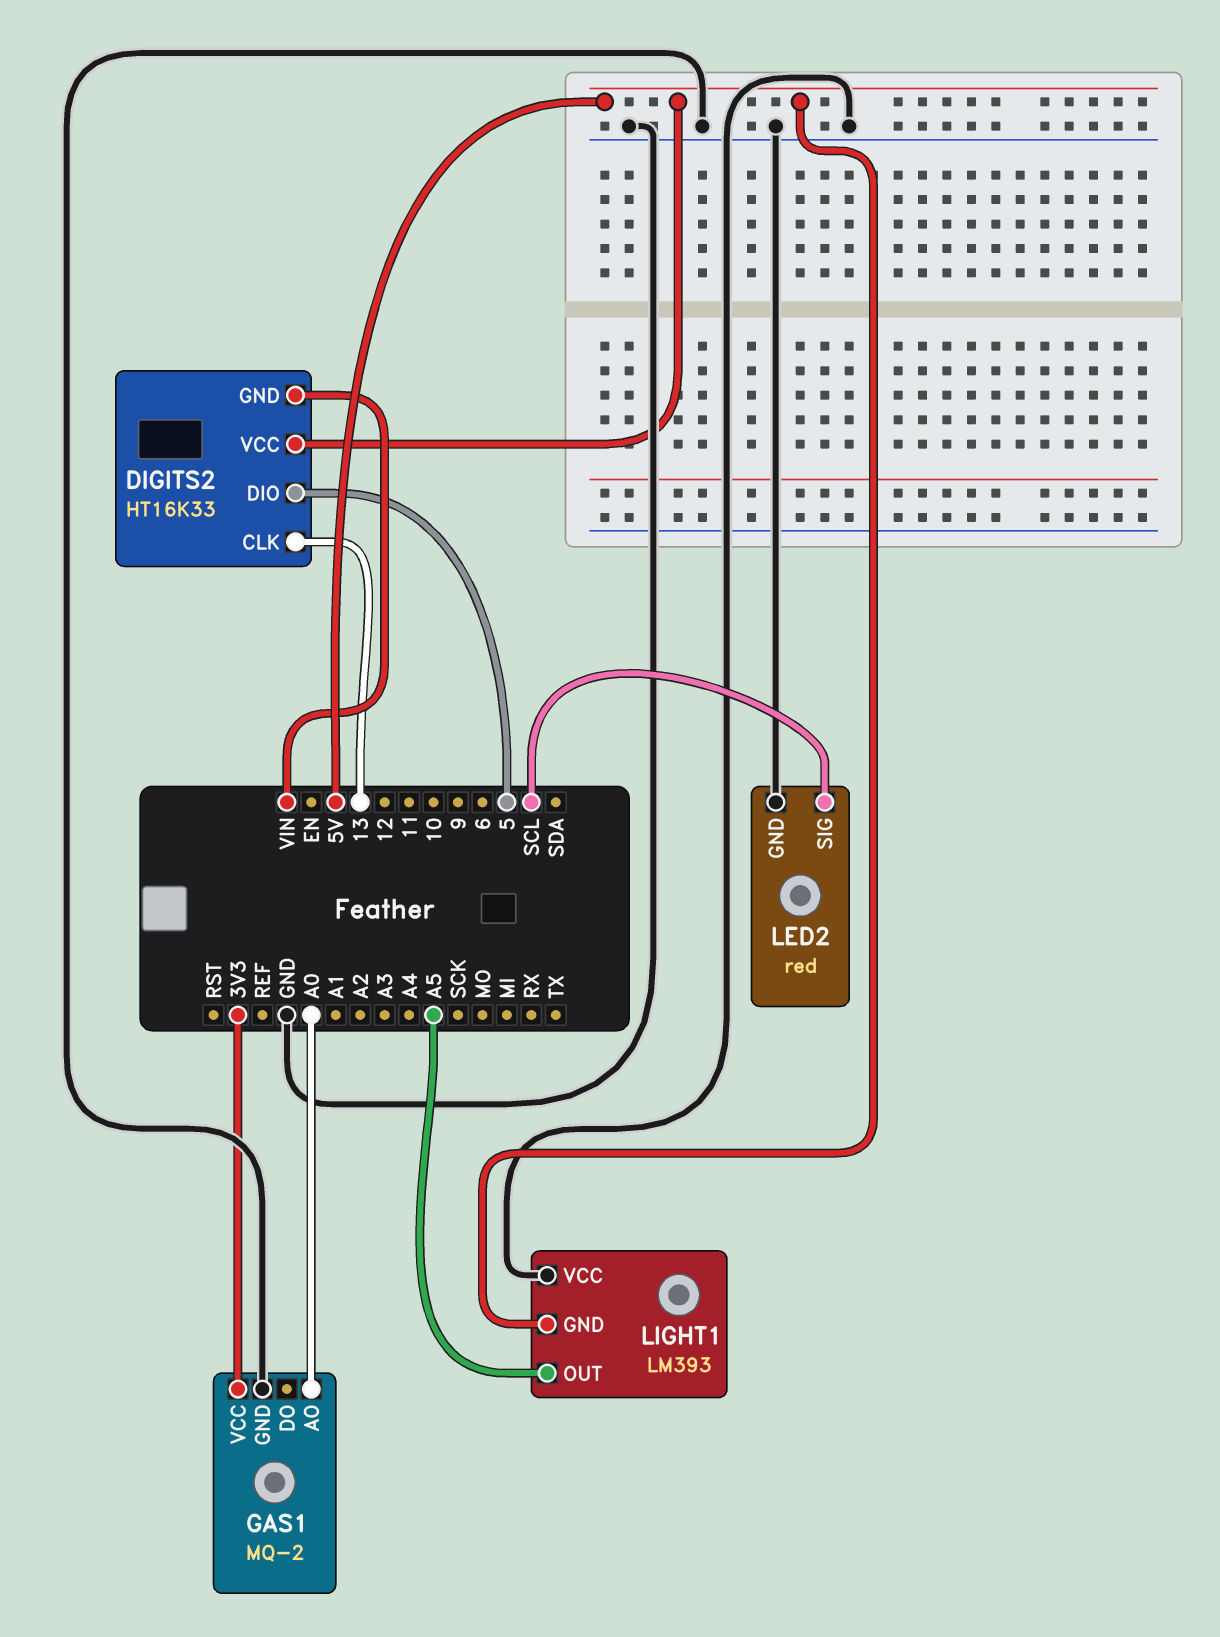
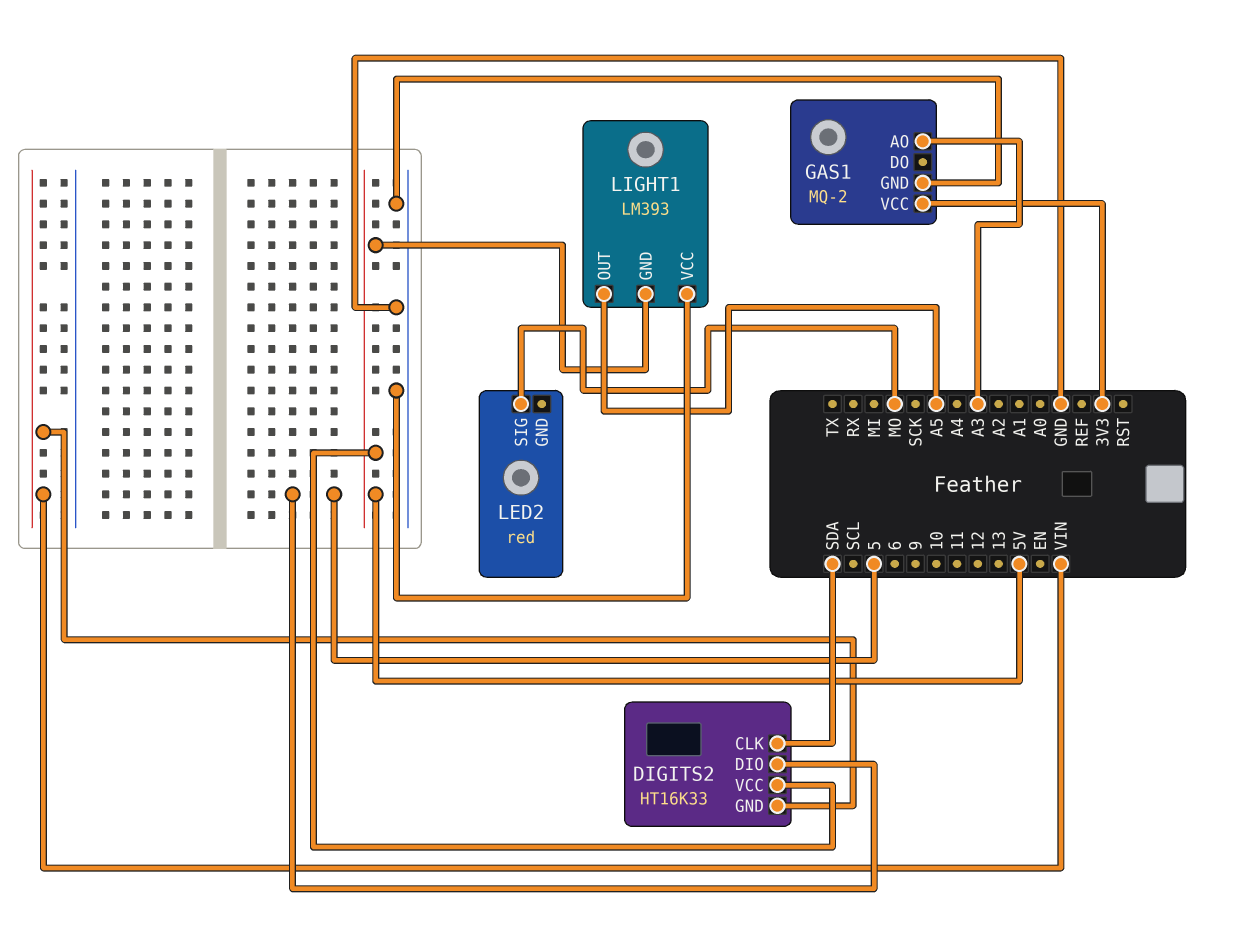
DIGITS2 pin CLK: 13 -> SDA
GAS1 pin AO: A0 -> A3
LED2 pin GND: GND -> none
LED2 pin SIG: SCL -> MO

